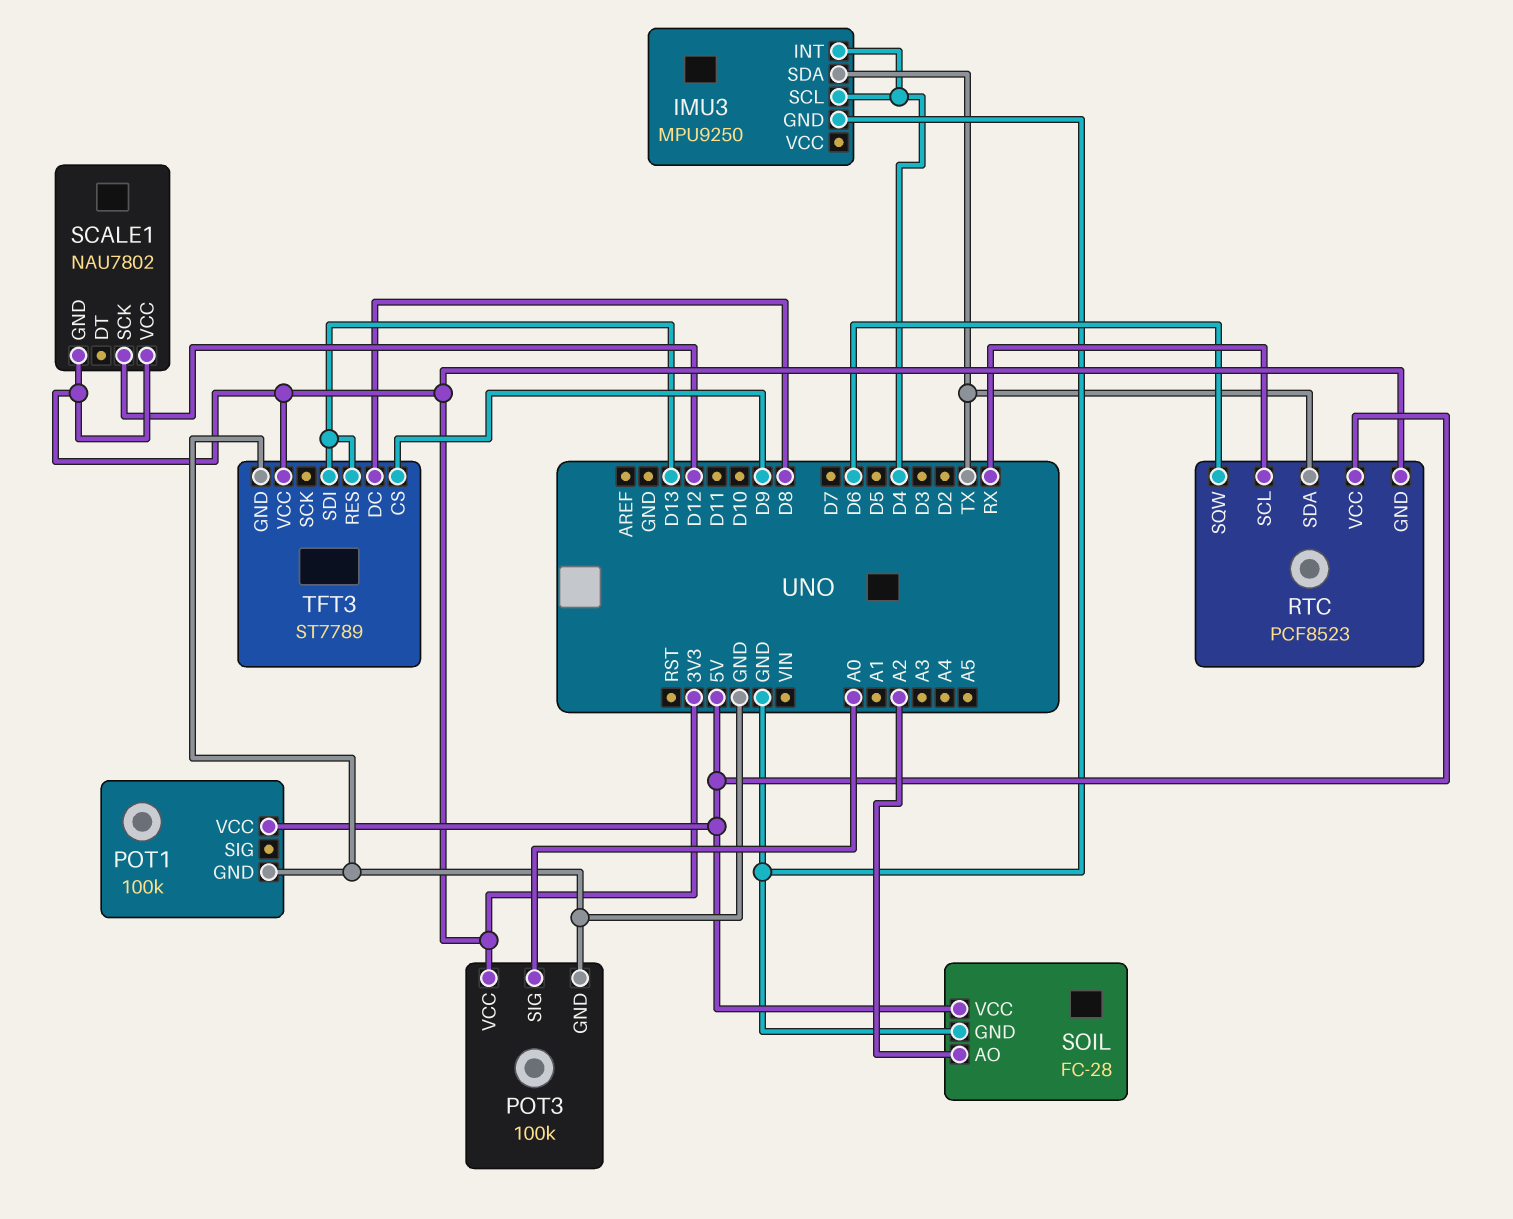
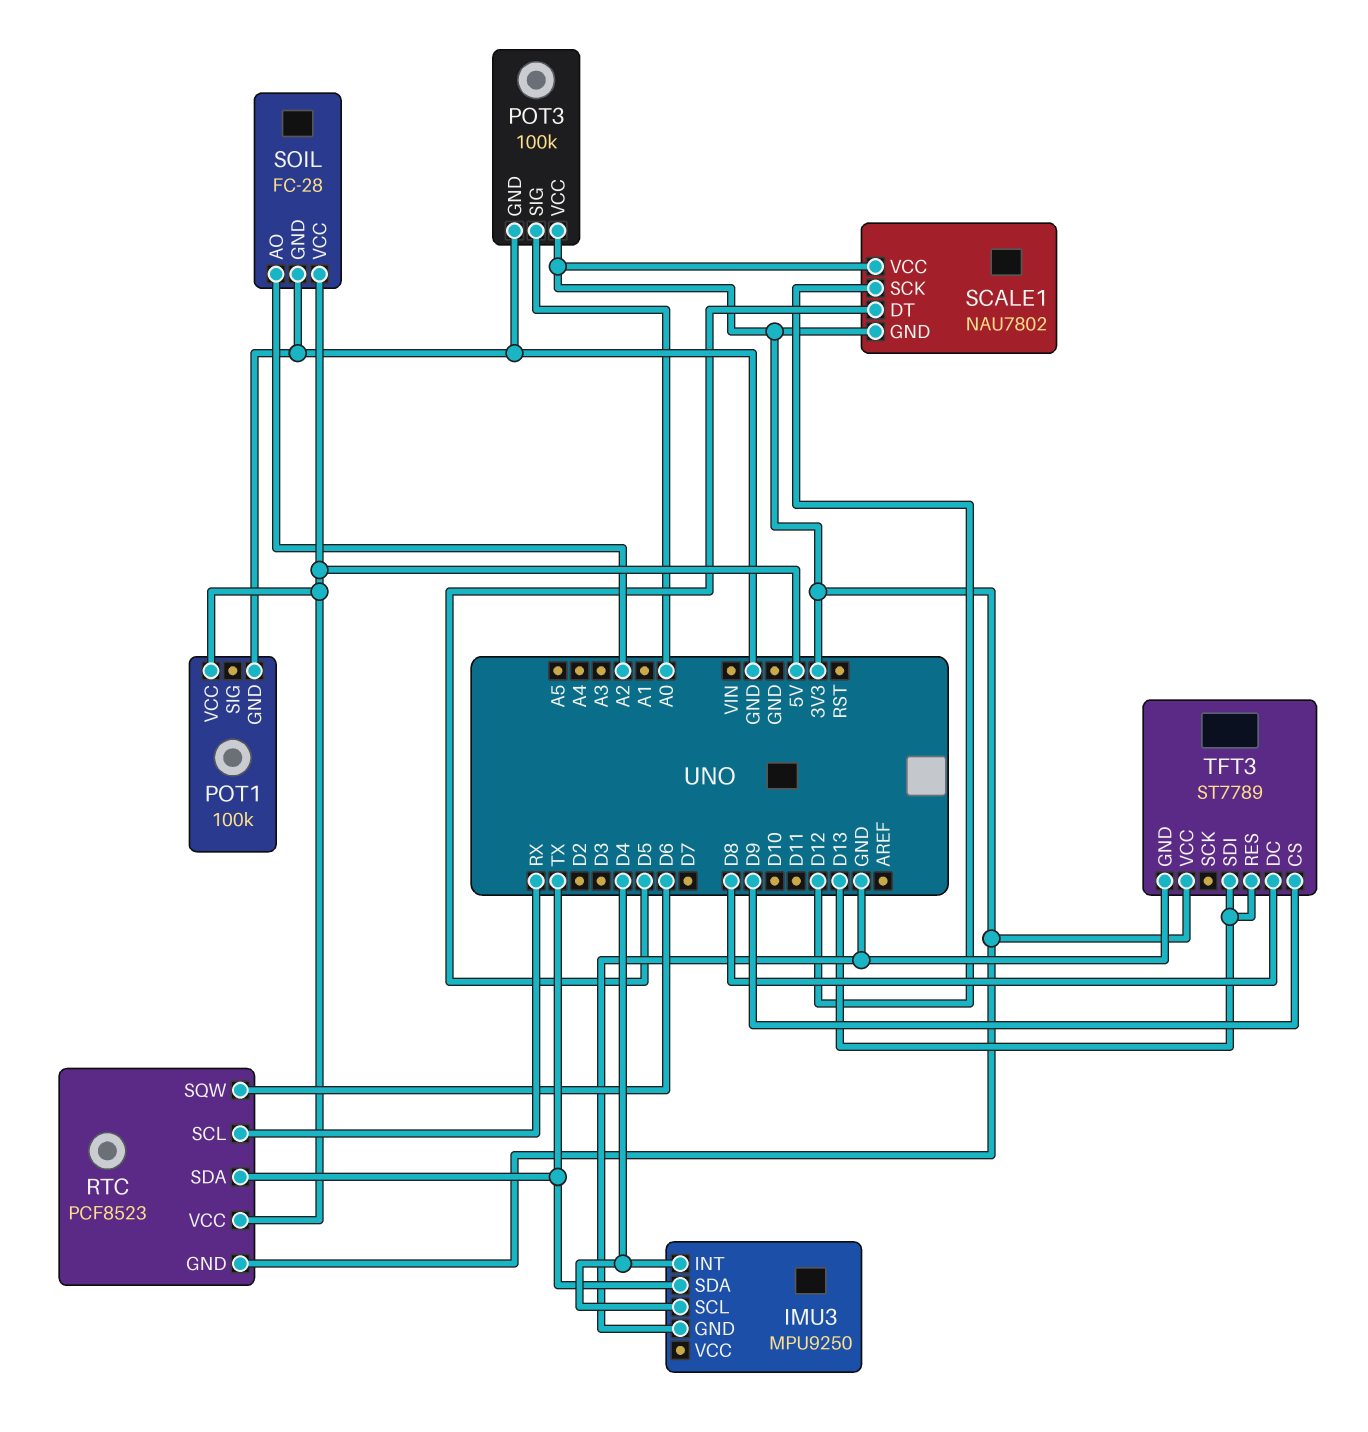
SCALE1 pin DT: none -> D5

